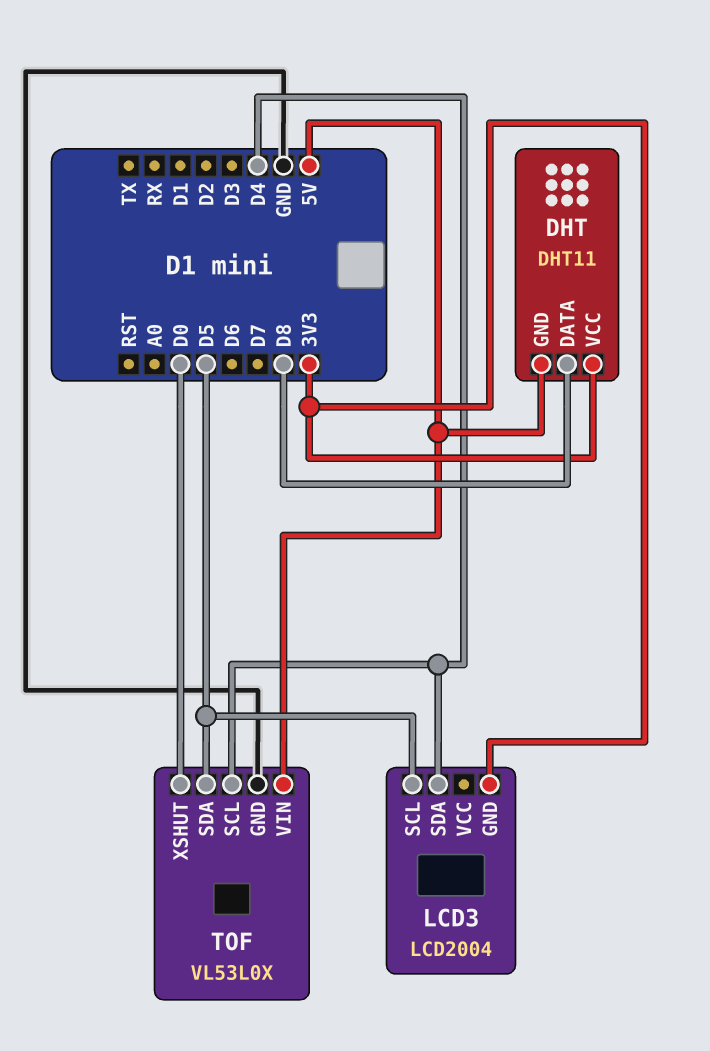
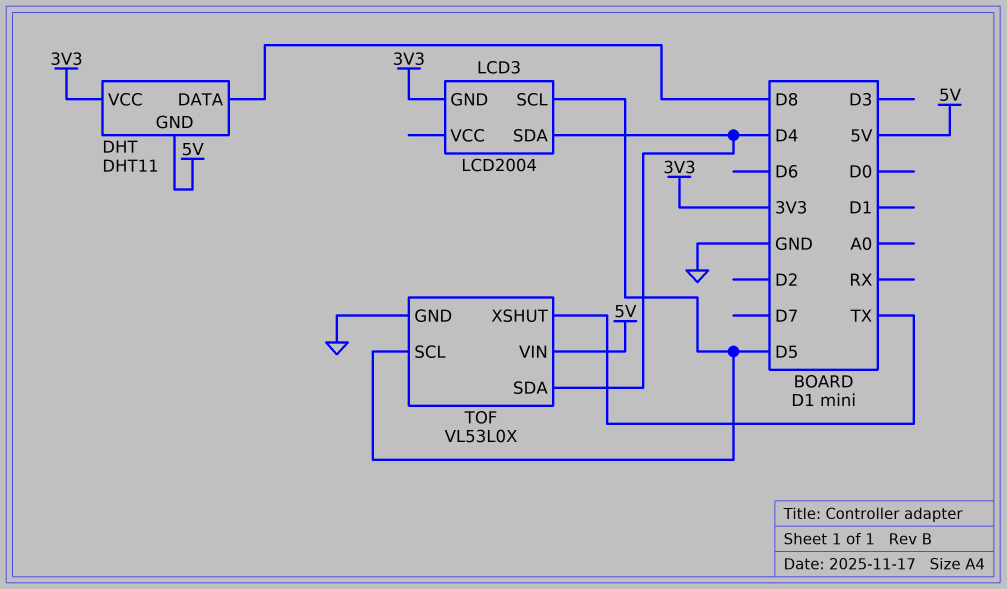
TOF pin SCL: D4 -> D5
TOF pin SDA: D5 -> D4
TOF pin XSHUT: D0 -> TX

